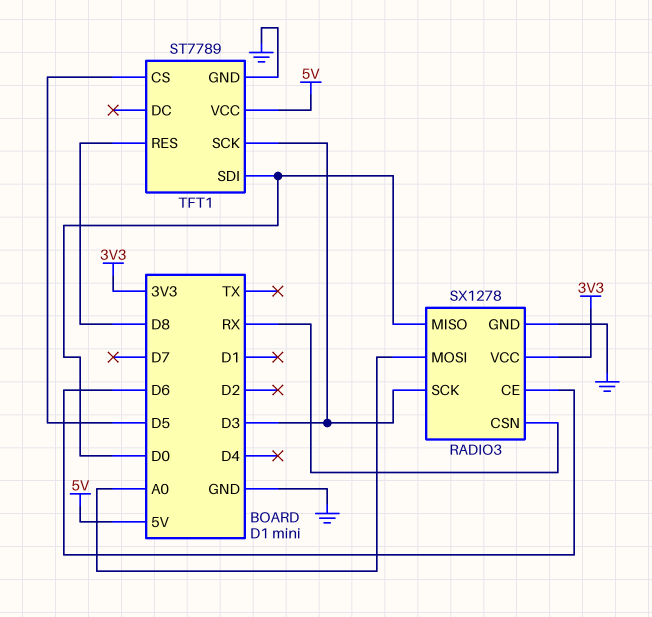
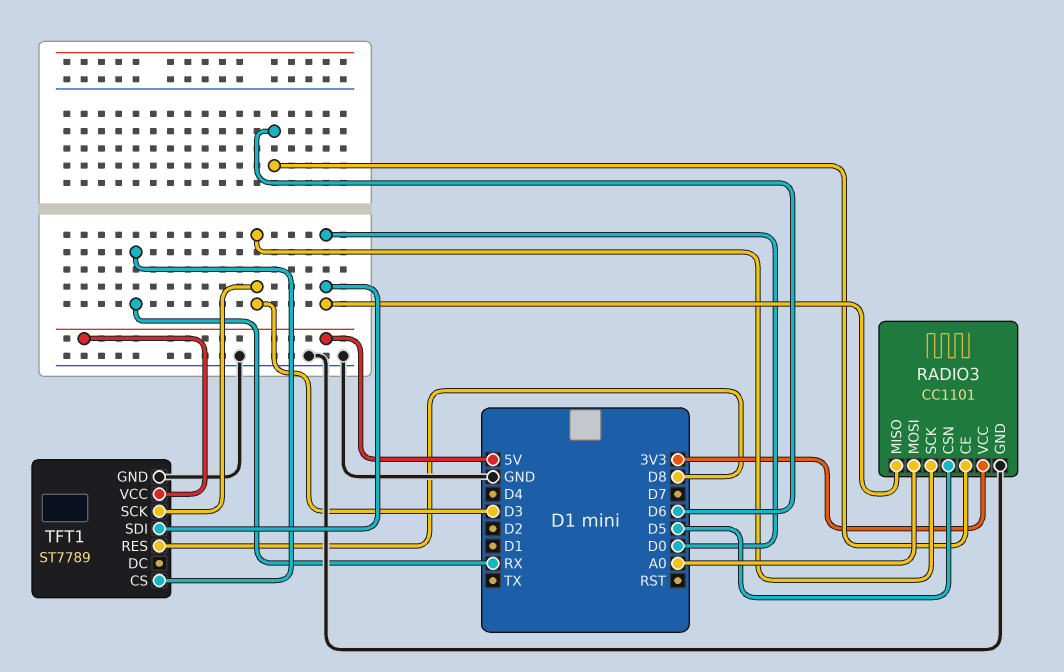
RADIO3: SX1278 -> CC1101
RADIO3 pin CSN: RX -> D5
TFT1 pin CS: D5 -> RX

